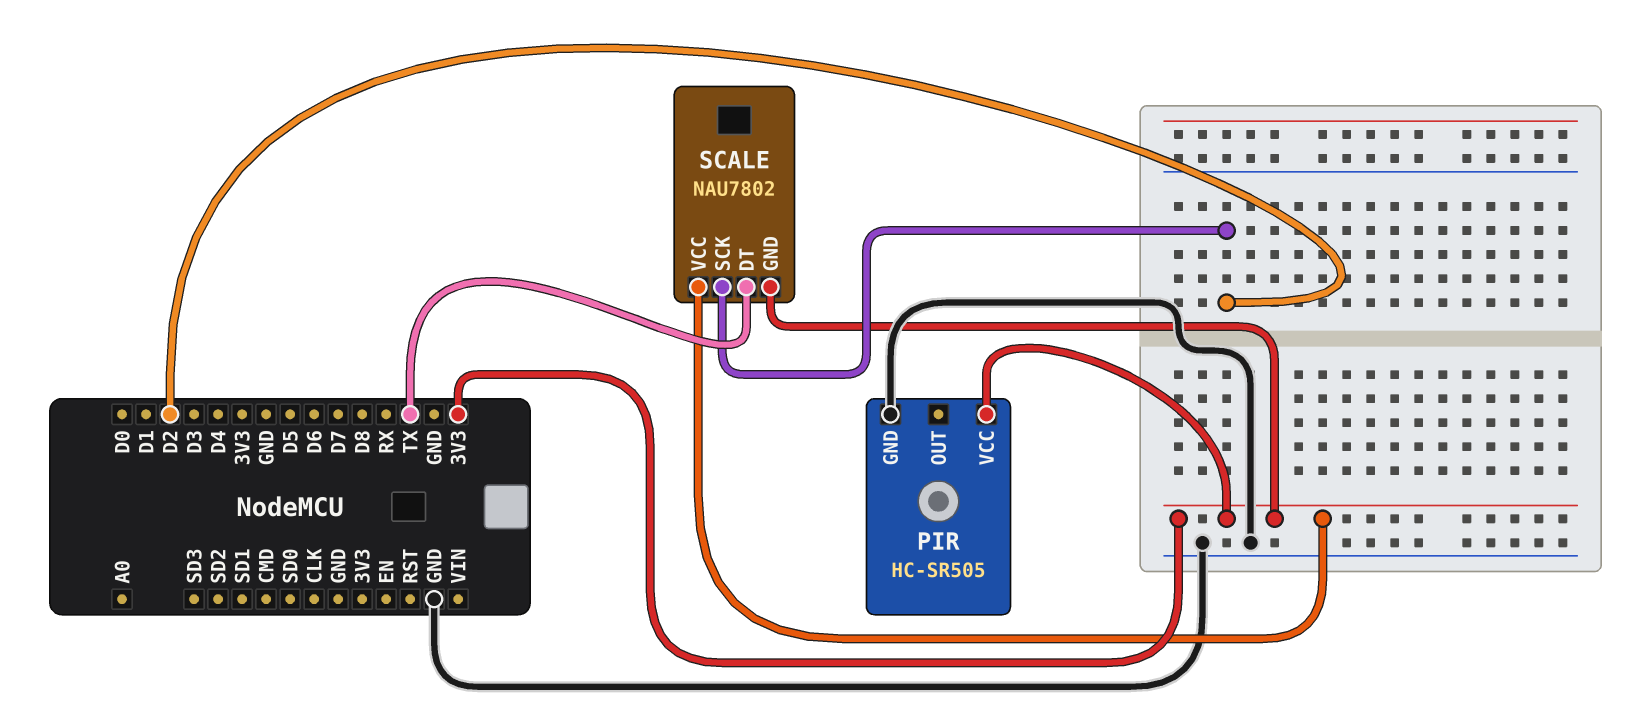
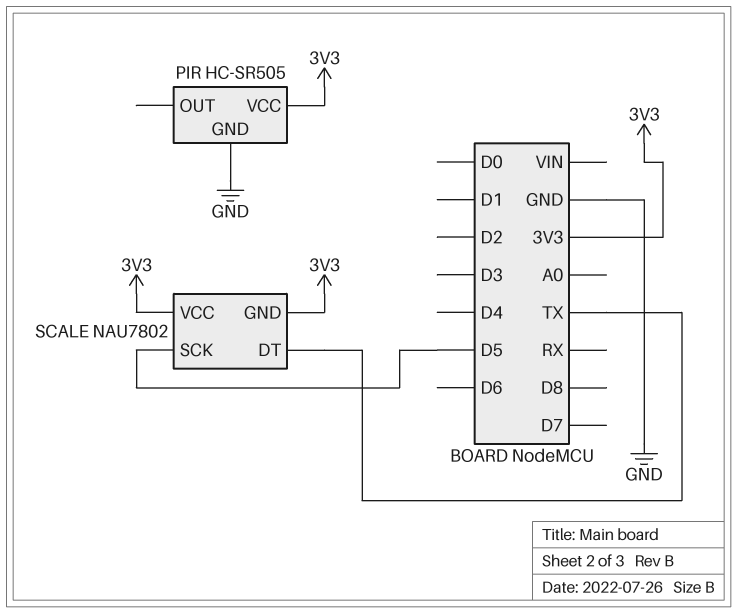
SCALE pin SCK: D2 -> D5

